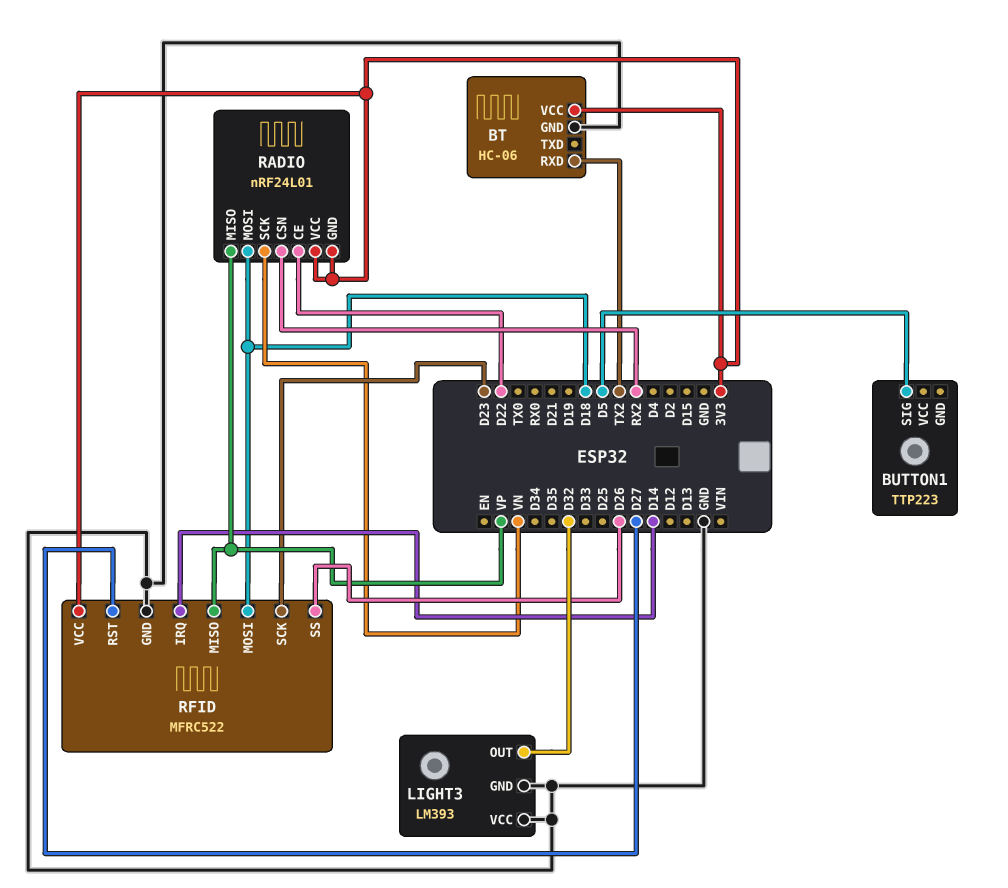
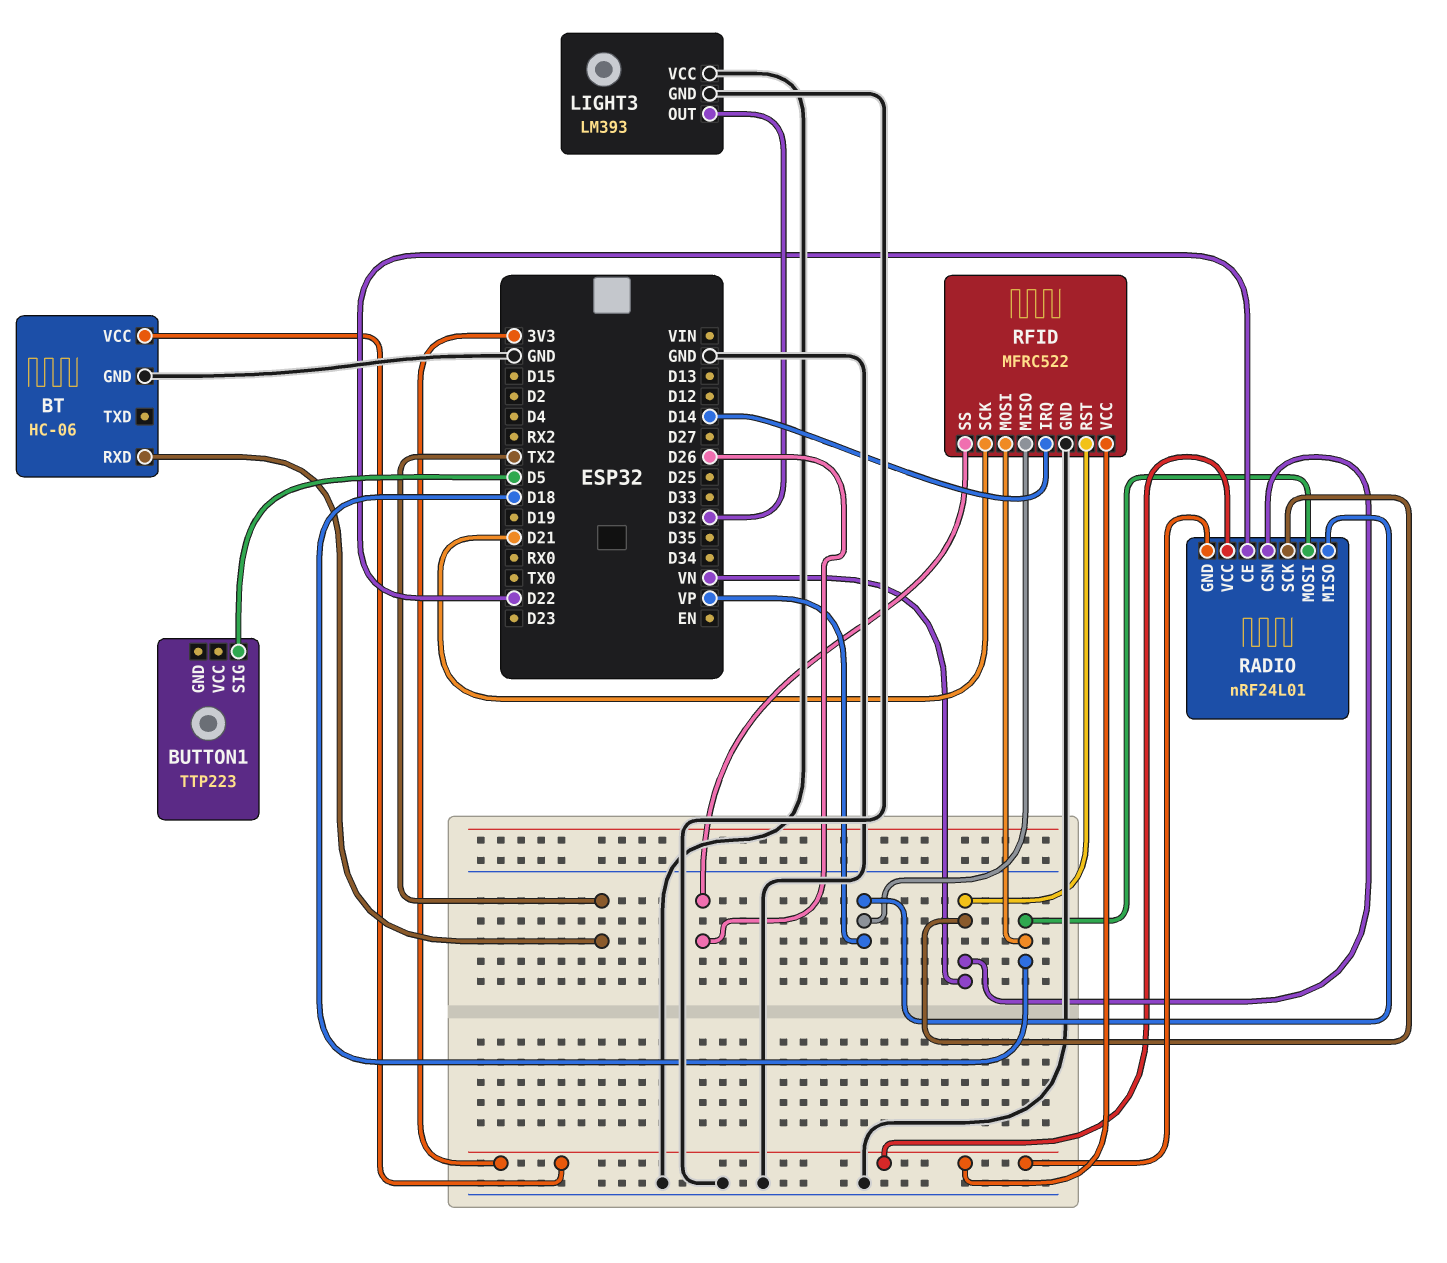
RADIO pin CSN: RX2 -> VN
RFID pin RST: D27 -> VN
RFID pin SCK: D23 -> D21

